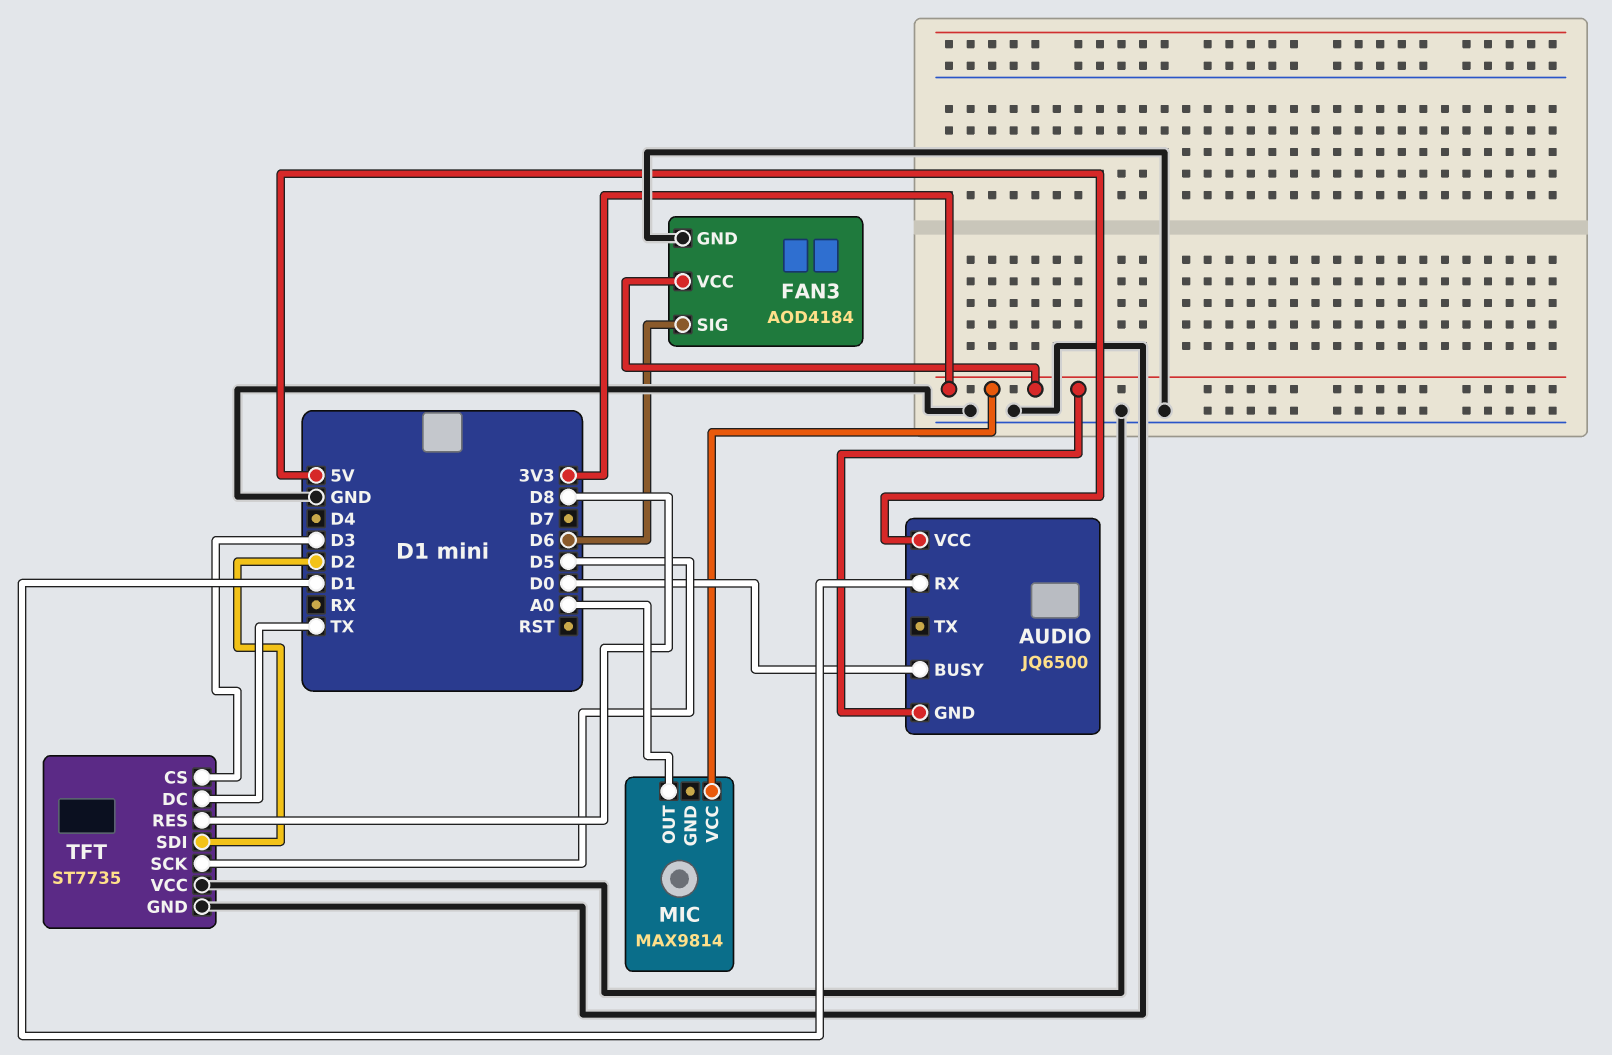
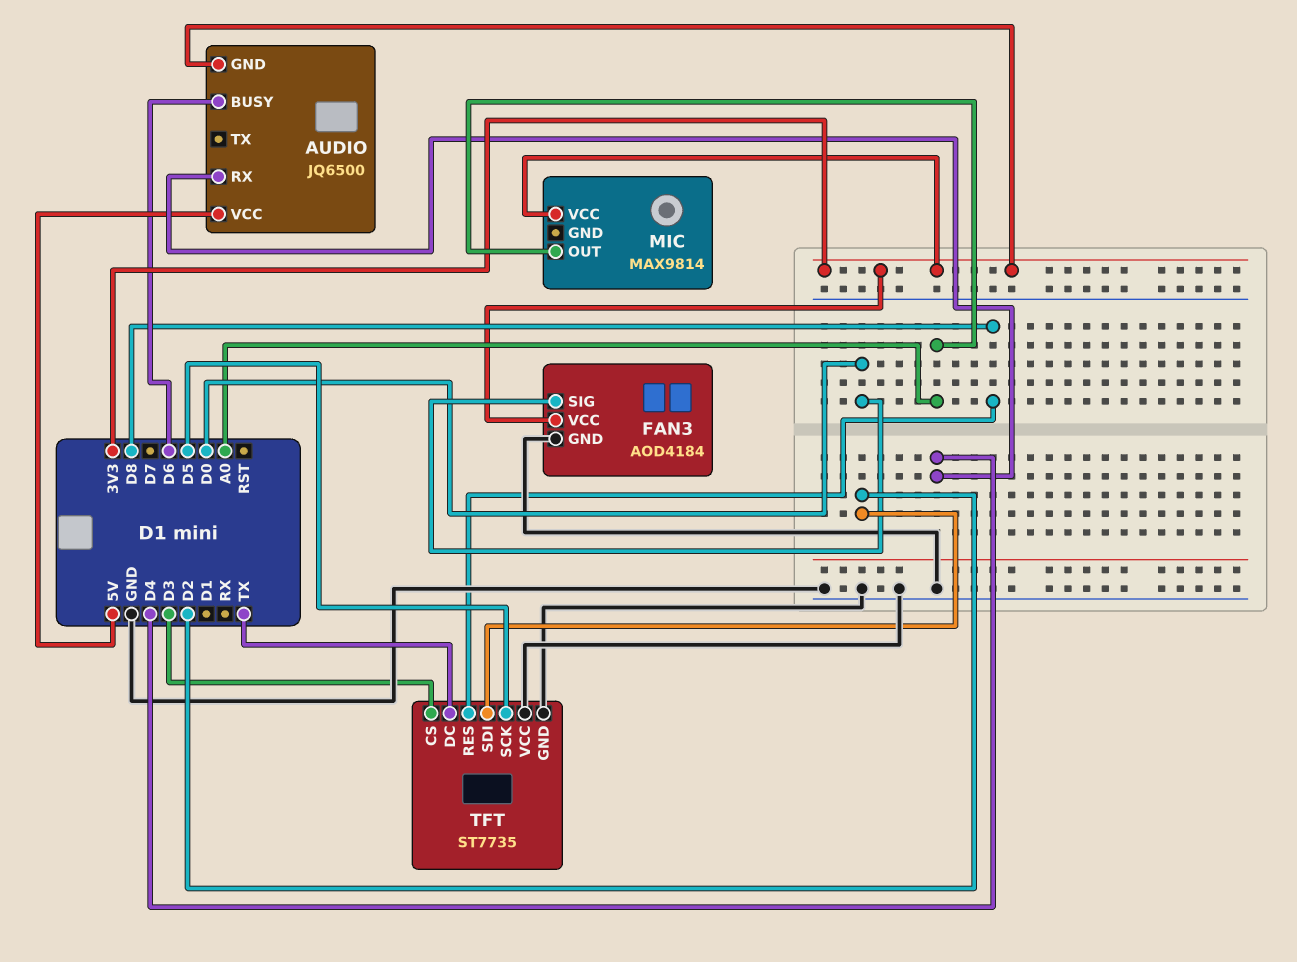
AUDIO pin BUSY: D0 -> D6
AUDIO pin RX: D1 -> D4
FAN3 pin SIG: D6 -> D0

